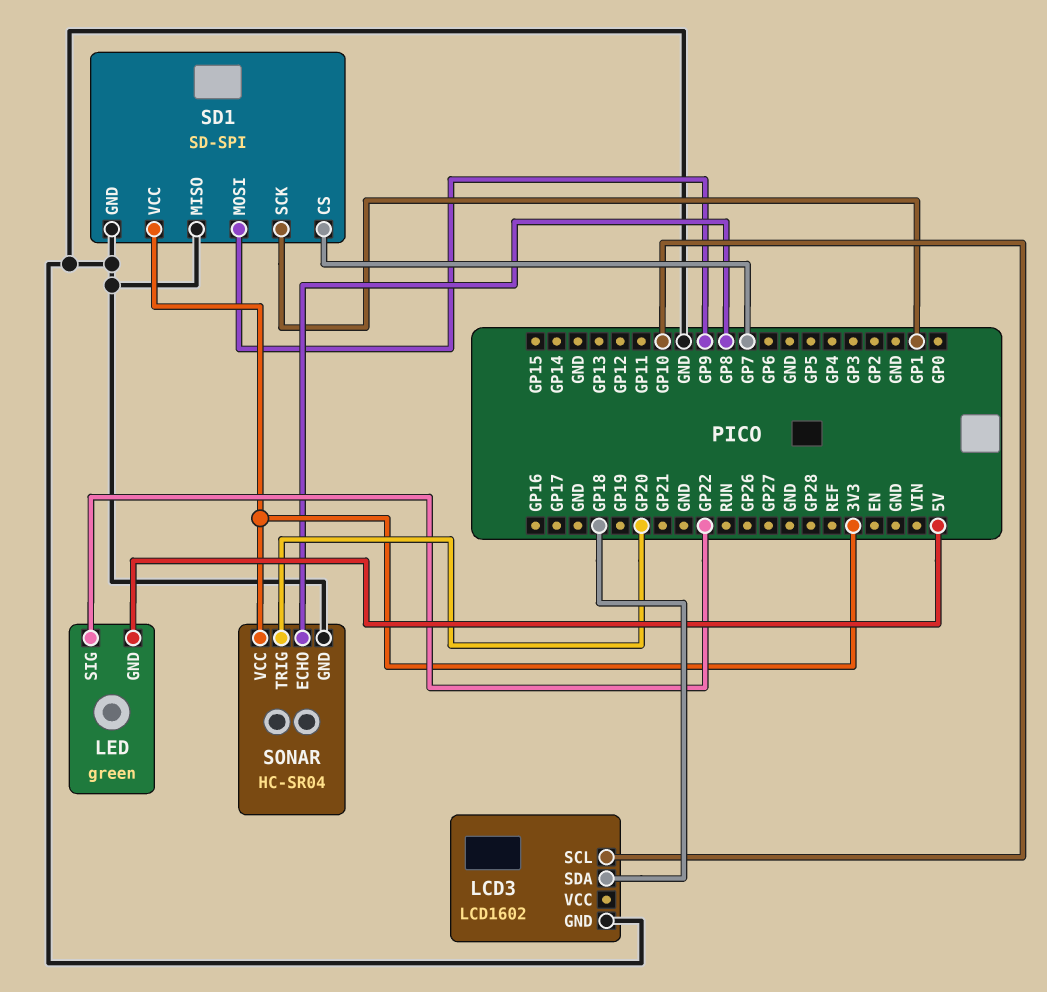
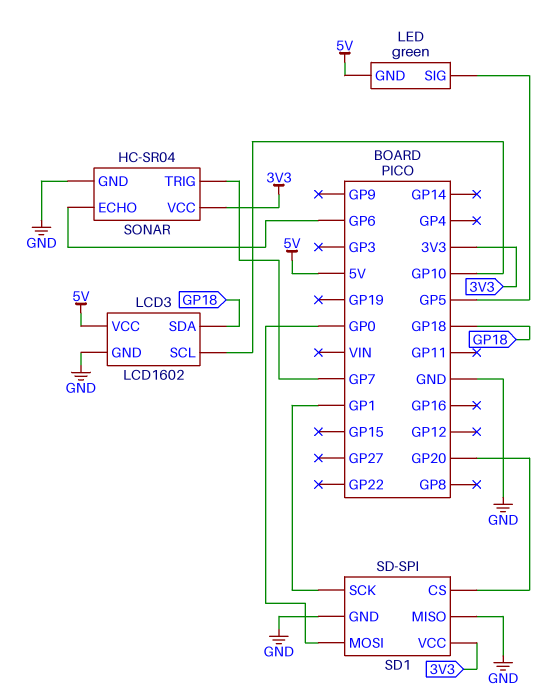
LCD3 pin VCC: none -> 5V
LED pin SIG: GP22 -> GP5
SD1 pin CS: GP7 -> GP20
SD1 pin MOSI: GP9 -> GP0
SONAR pin ECHO: GP8 -> GP6
SONAR pin TRIG: GP20 -> GP7

